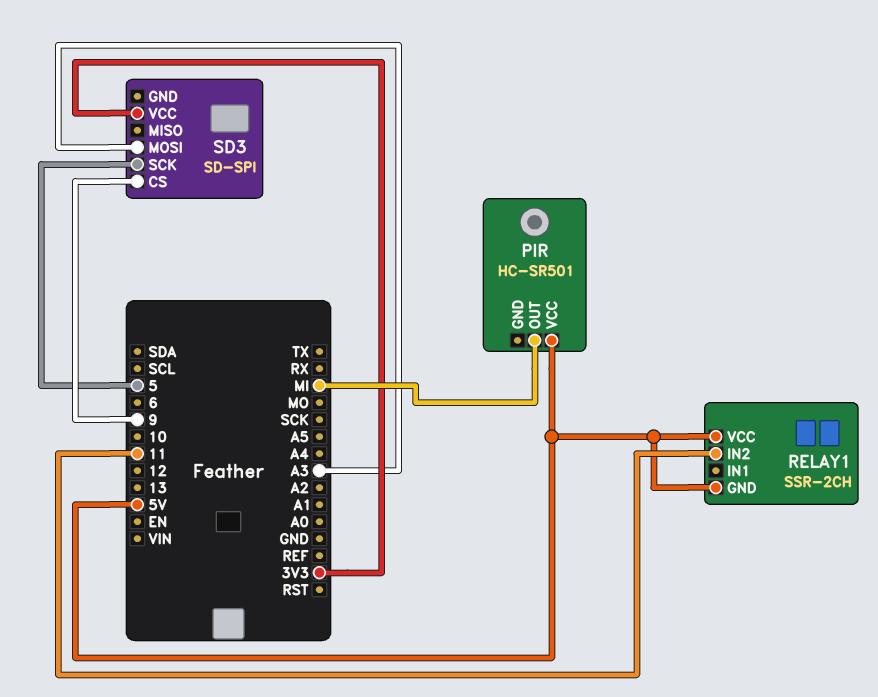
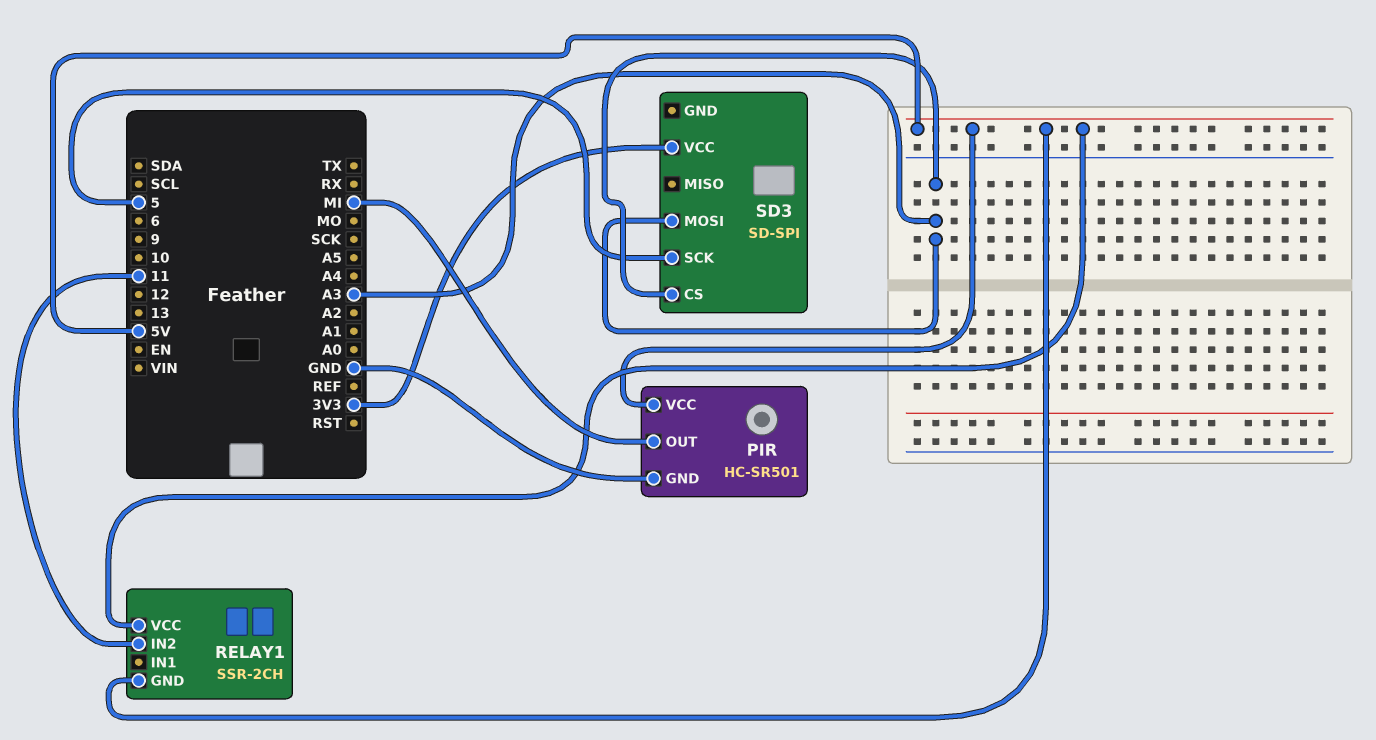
PIR pin GND: none -> GND
SD3 pin CS: 9 -> A3

